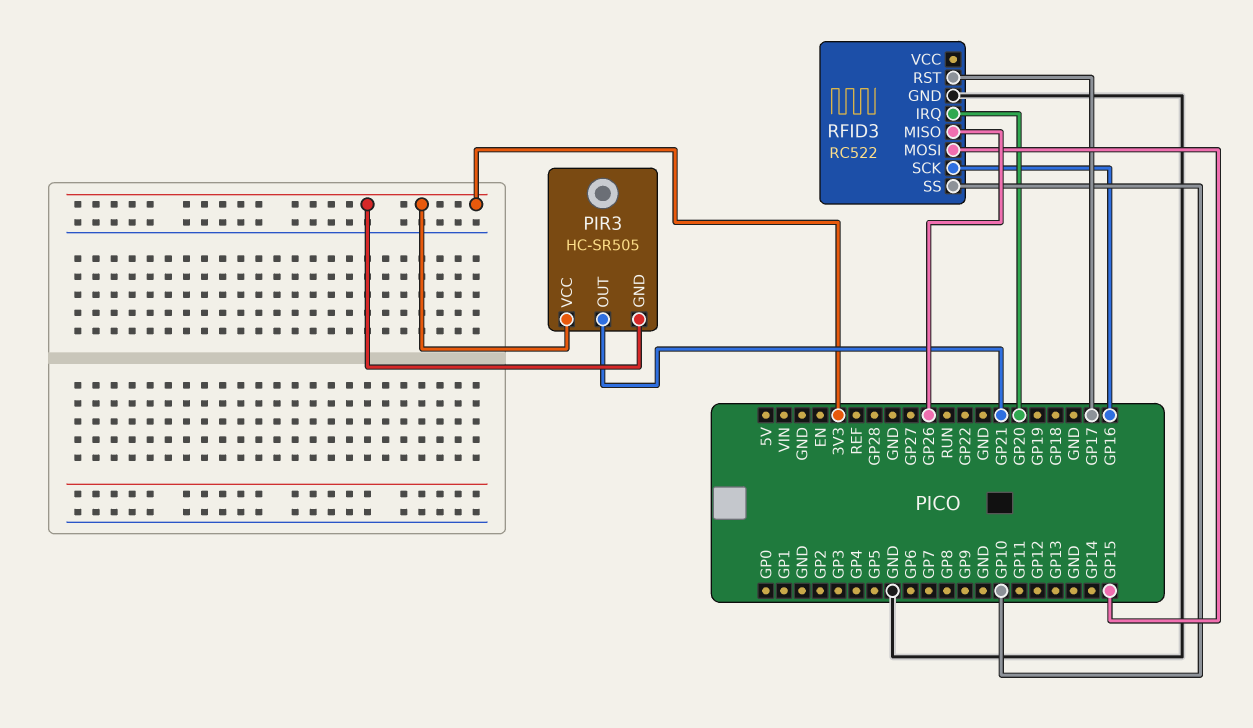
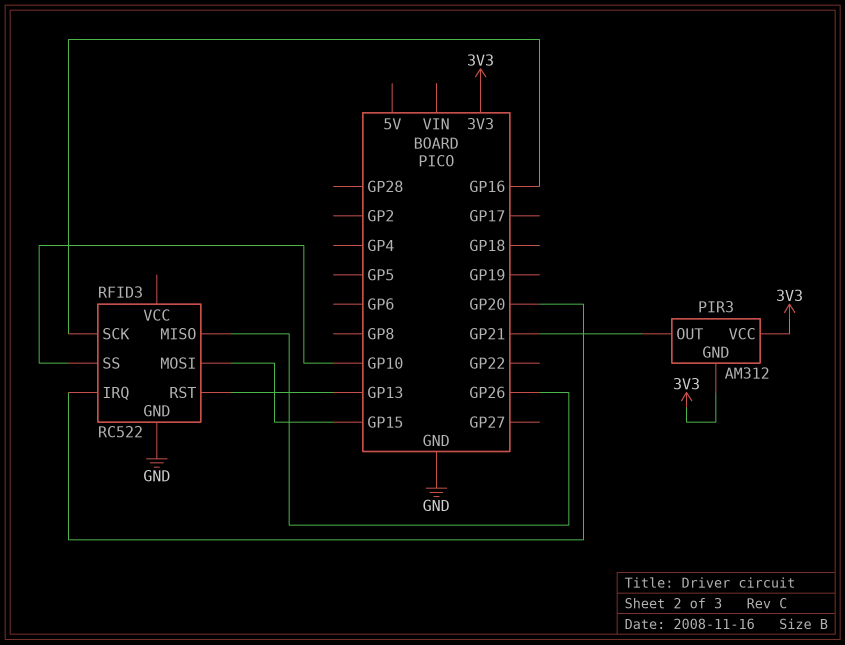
PIR3: HC-SR505 -> AM312
RFID3 pin RST: GP17 -> GP13

